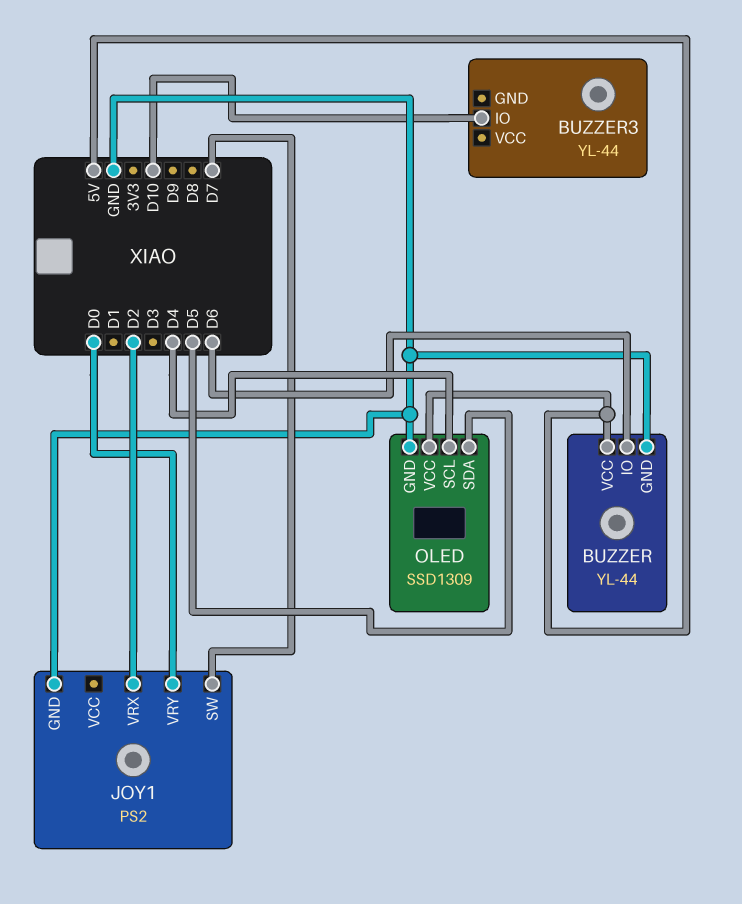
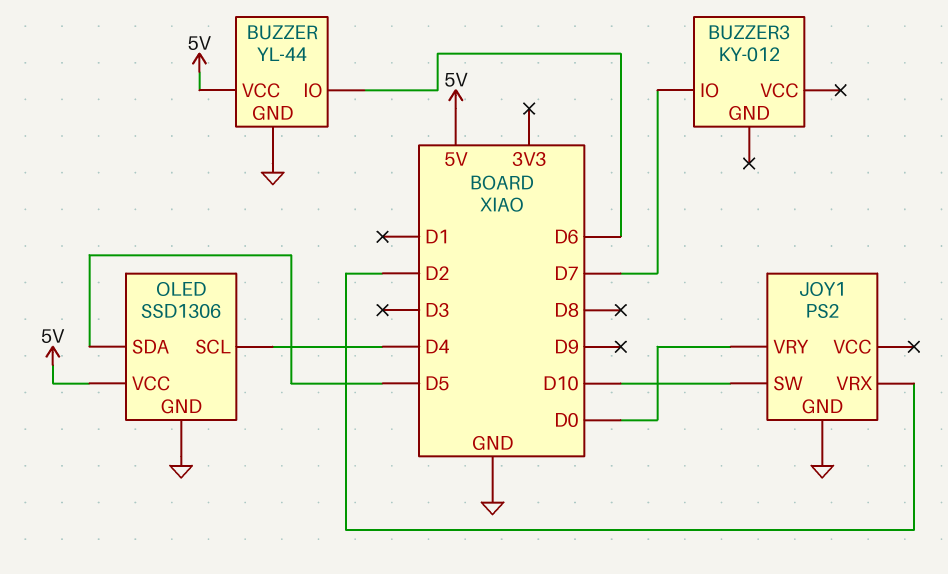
BUZZER3: YL-44 -> KY-012
BUZZER3 pin IO: D10 -> D7
JOY1 pin SW: D7 -> D10
OLED: SSD1309 -> SSD1306

